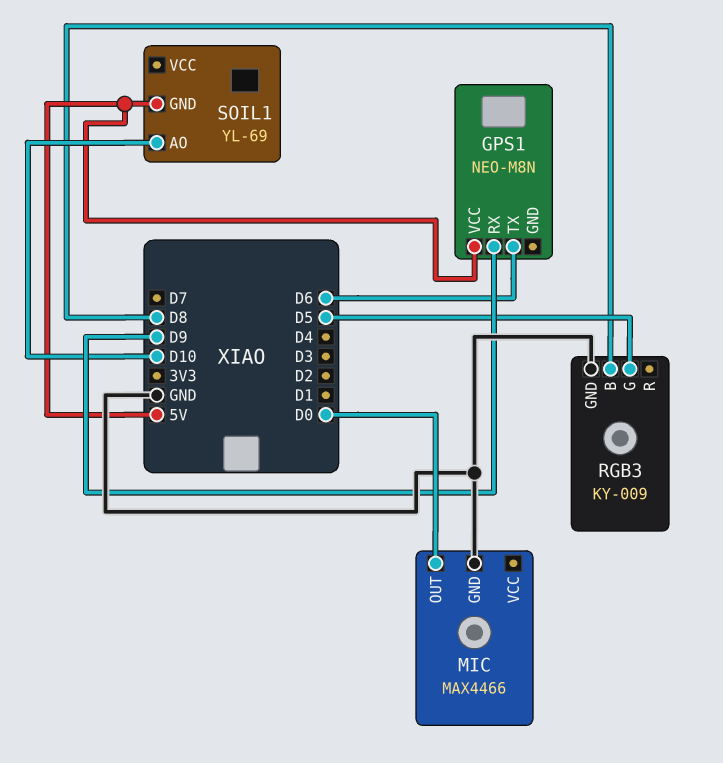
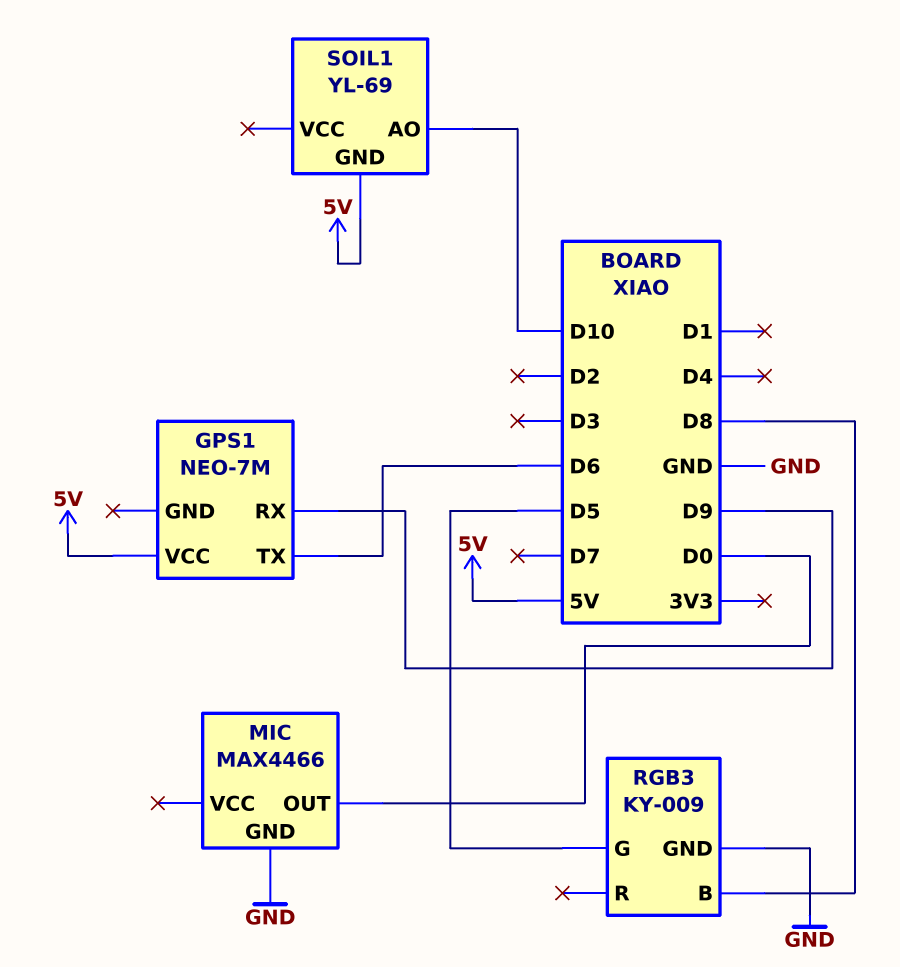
GPS1: NEO-M8N -> NEO-7M

